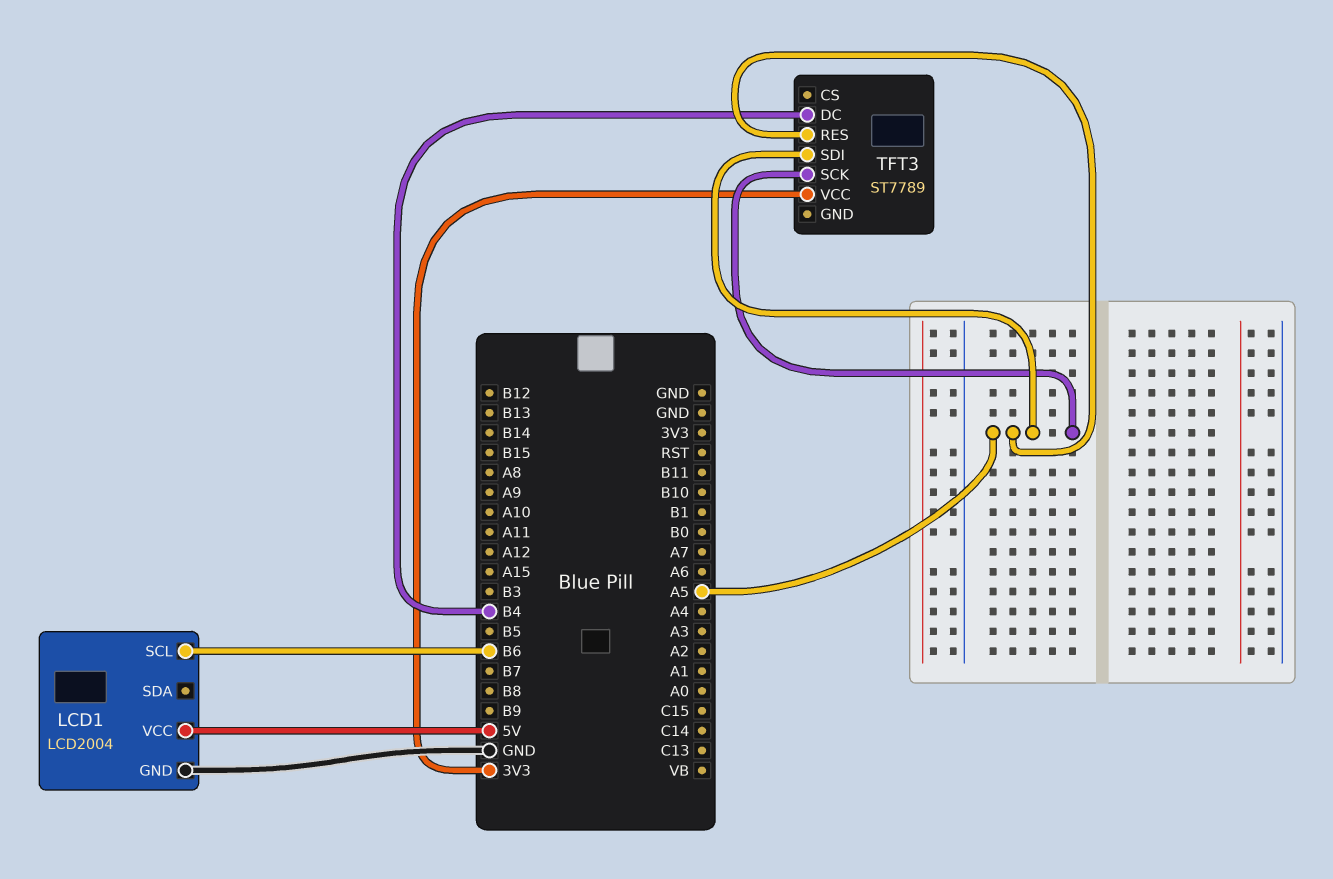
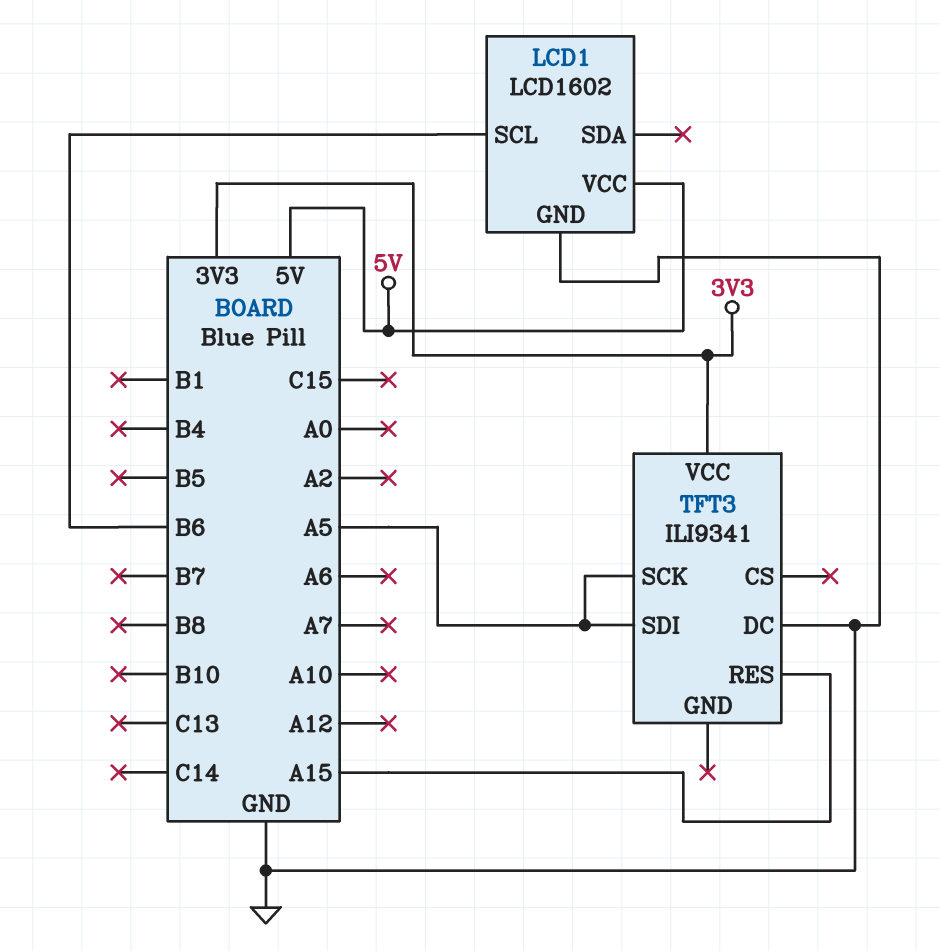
LCD1: LCD2004 -> LCD1602
TFT3: ST7789 -> ILI9341
TFT3 pin DC: B4 -> GND
TFT3 pin RES: A5 -> A15

